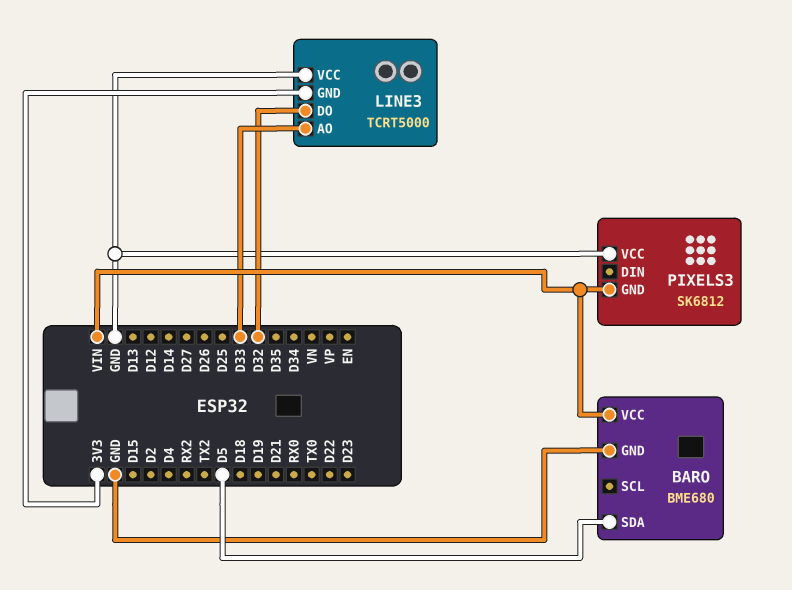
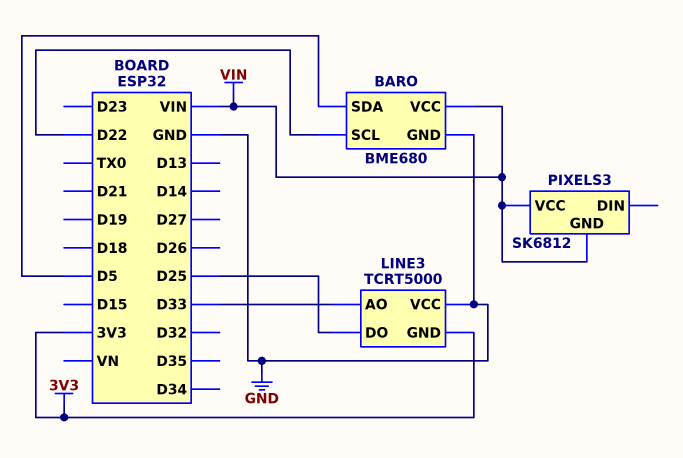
BARO pin SCL: none -> D22
LINE3 pin DO: D32 -> D25
PIXELS3 pin VCC: GND -> VIN

